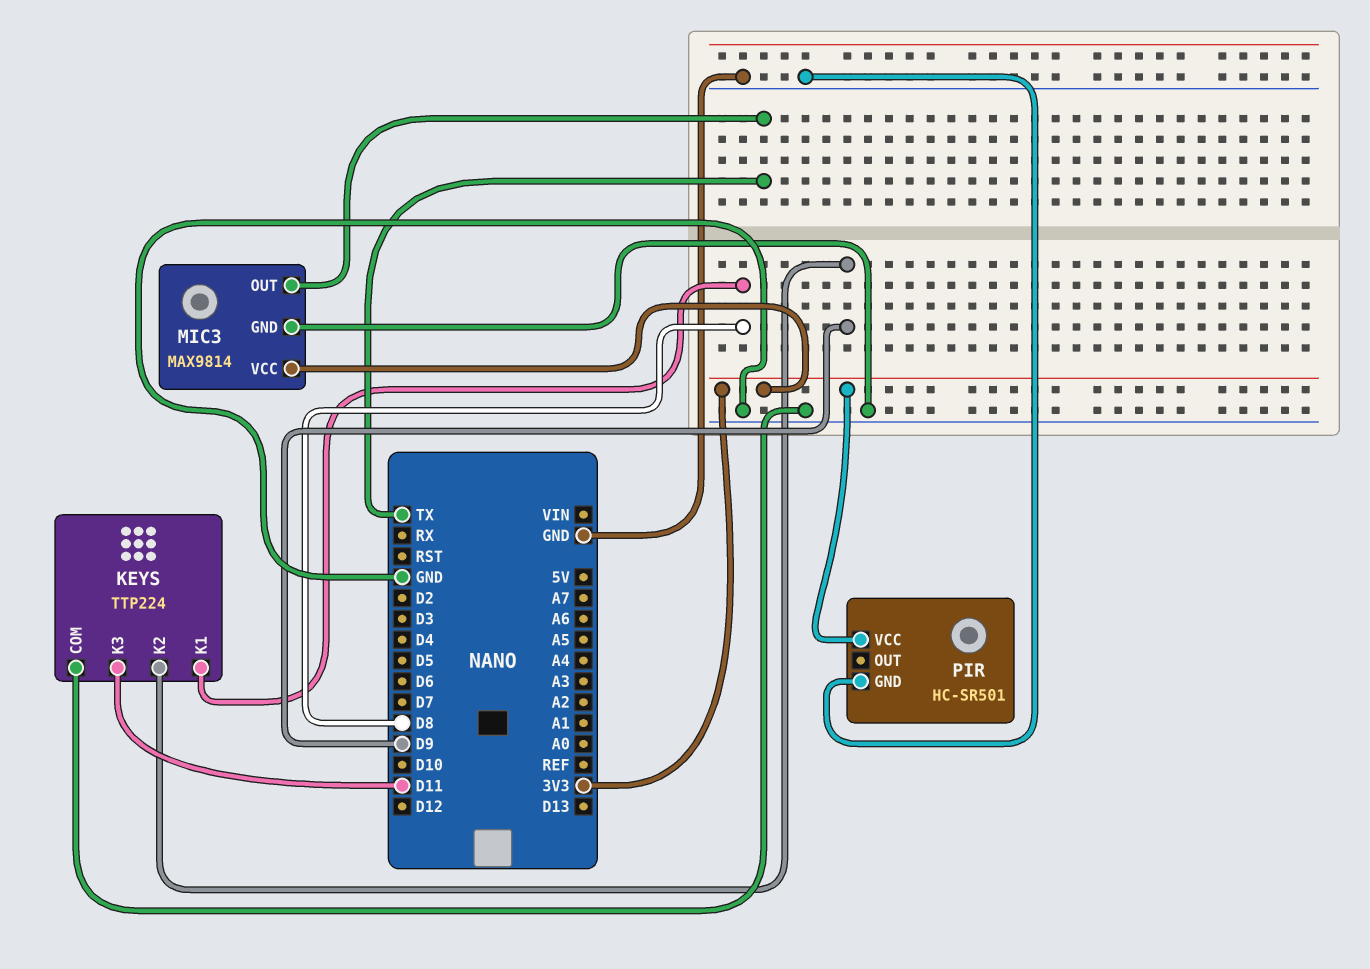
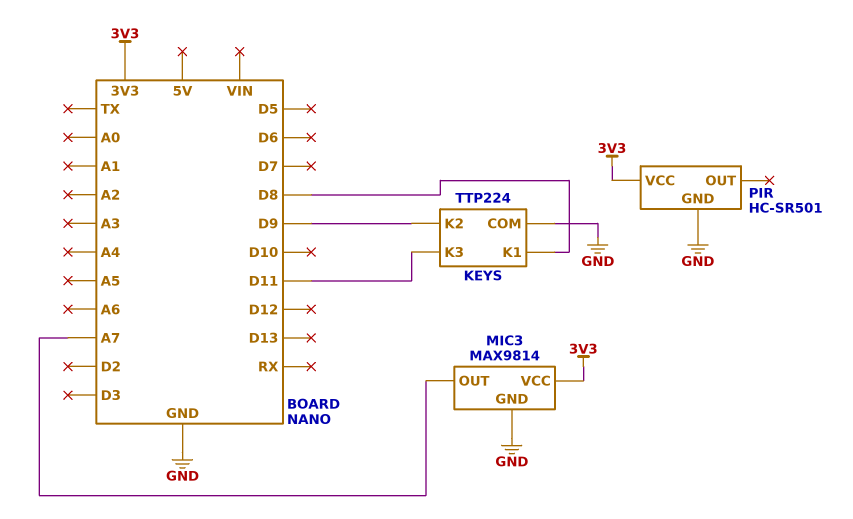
MIC3 pin OUT: TX -> A7

